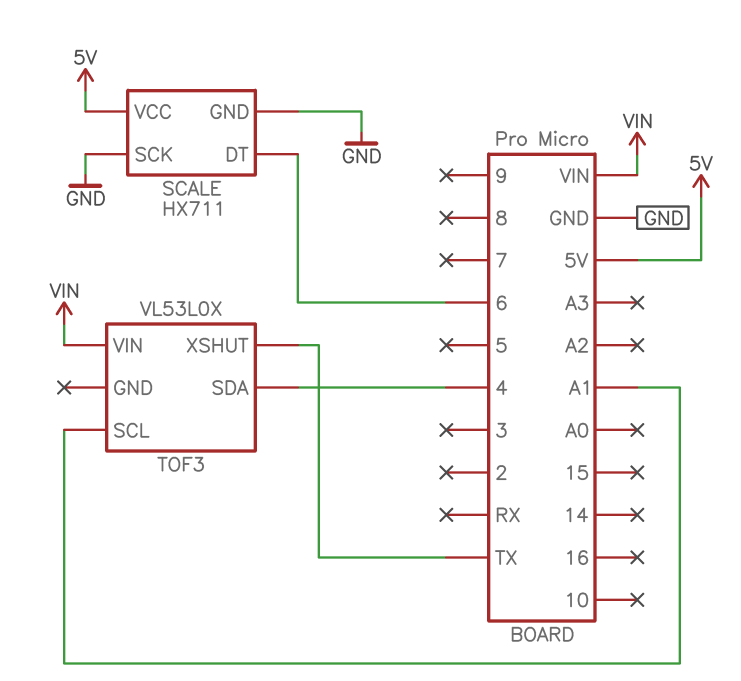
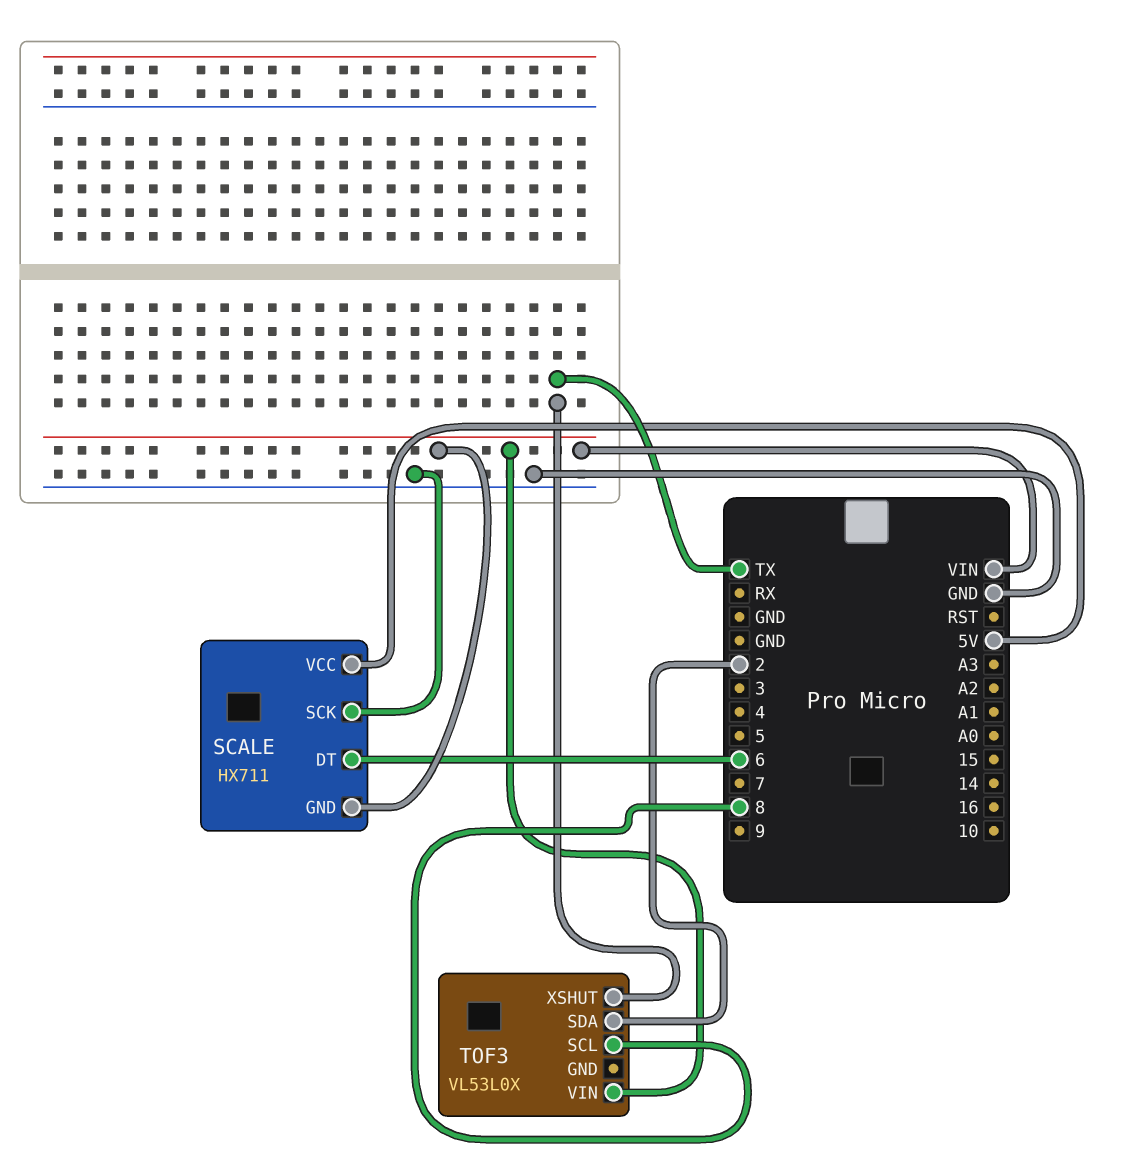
SCALE pin GND: GND -> VIN
TOF3 pin SCL: A1 -> 8
TOF3 pin SDA: 4 -> 2

